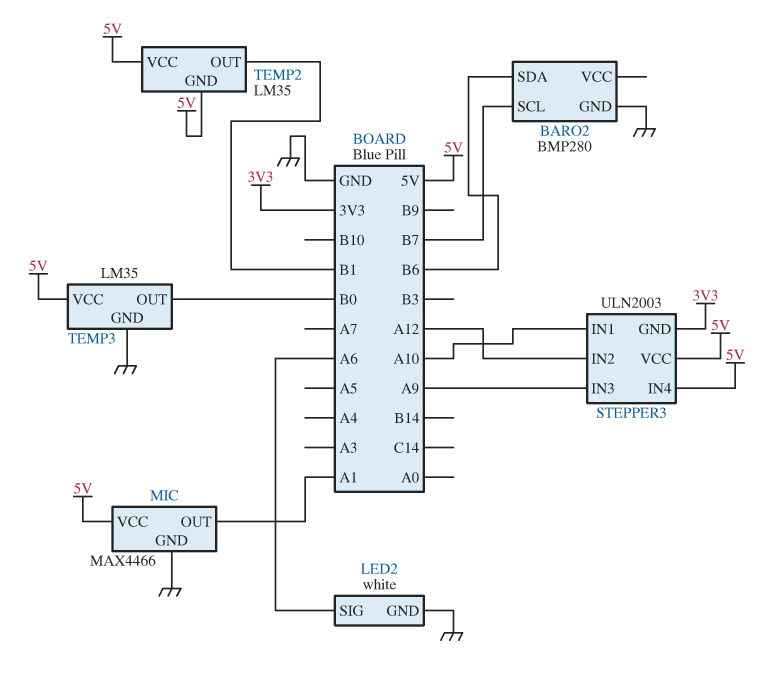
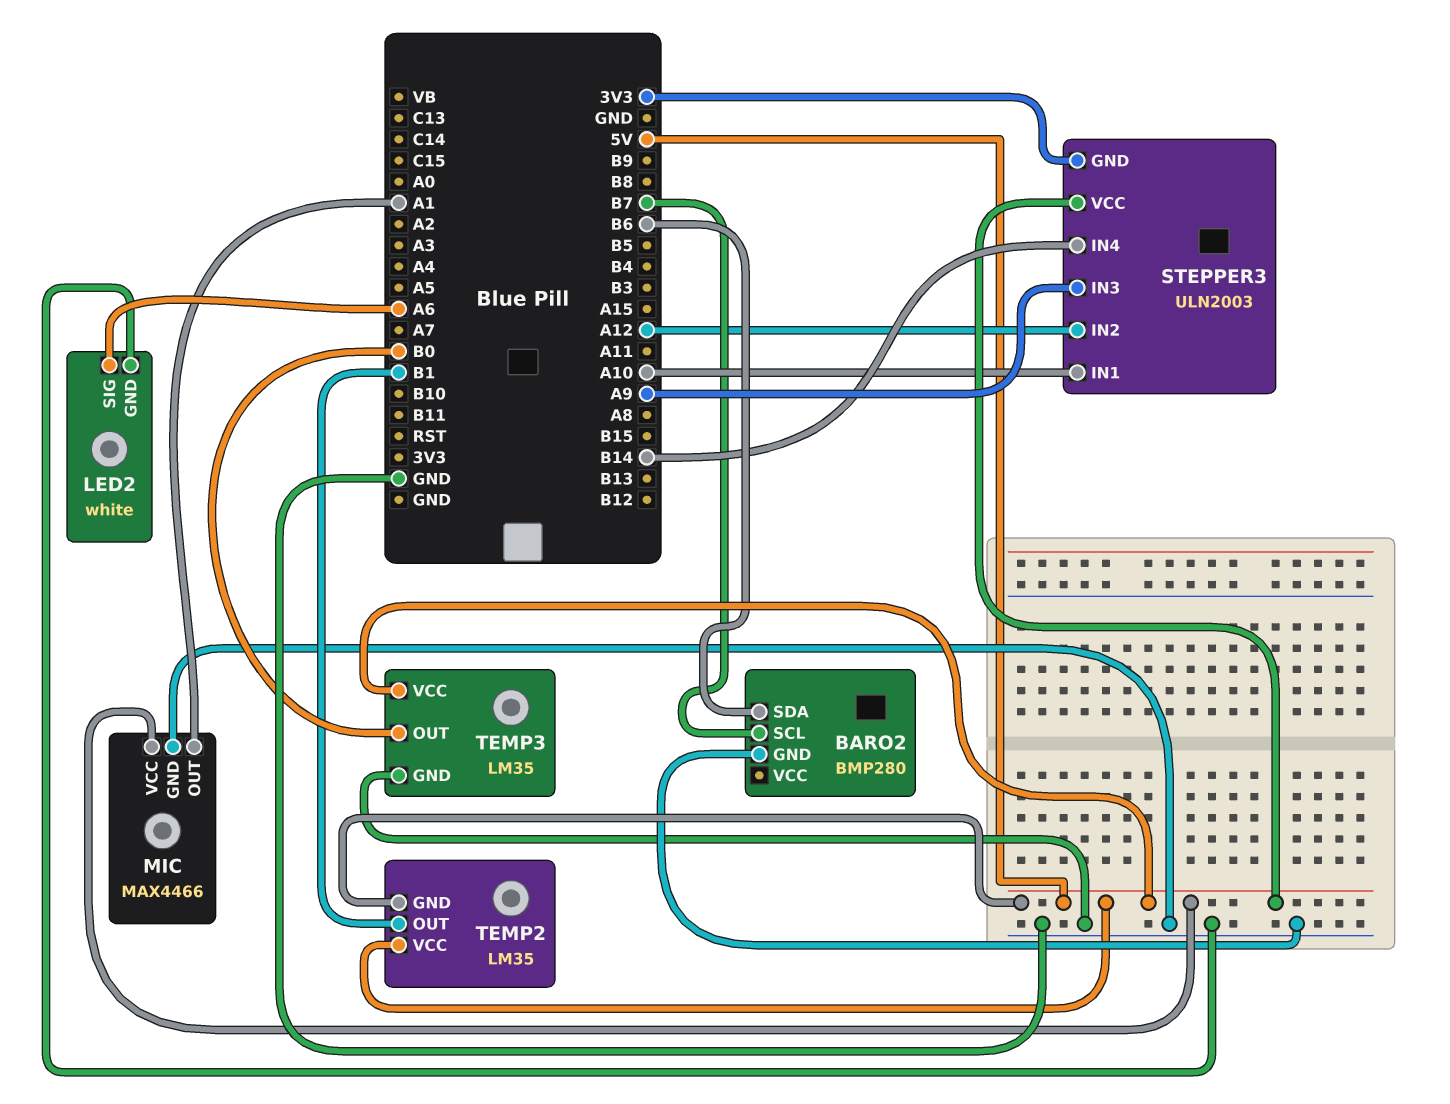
STEPPER3 pin IN4: 5V -> B14

